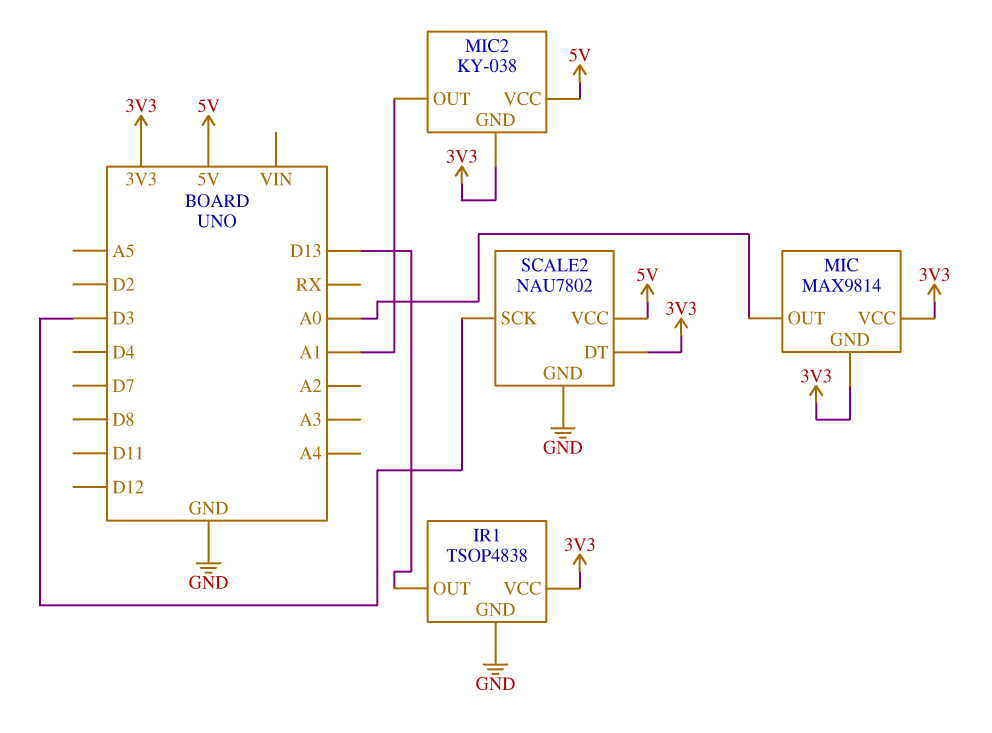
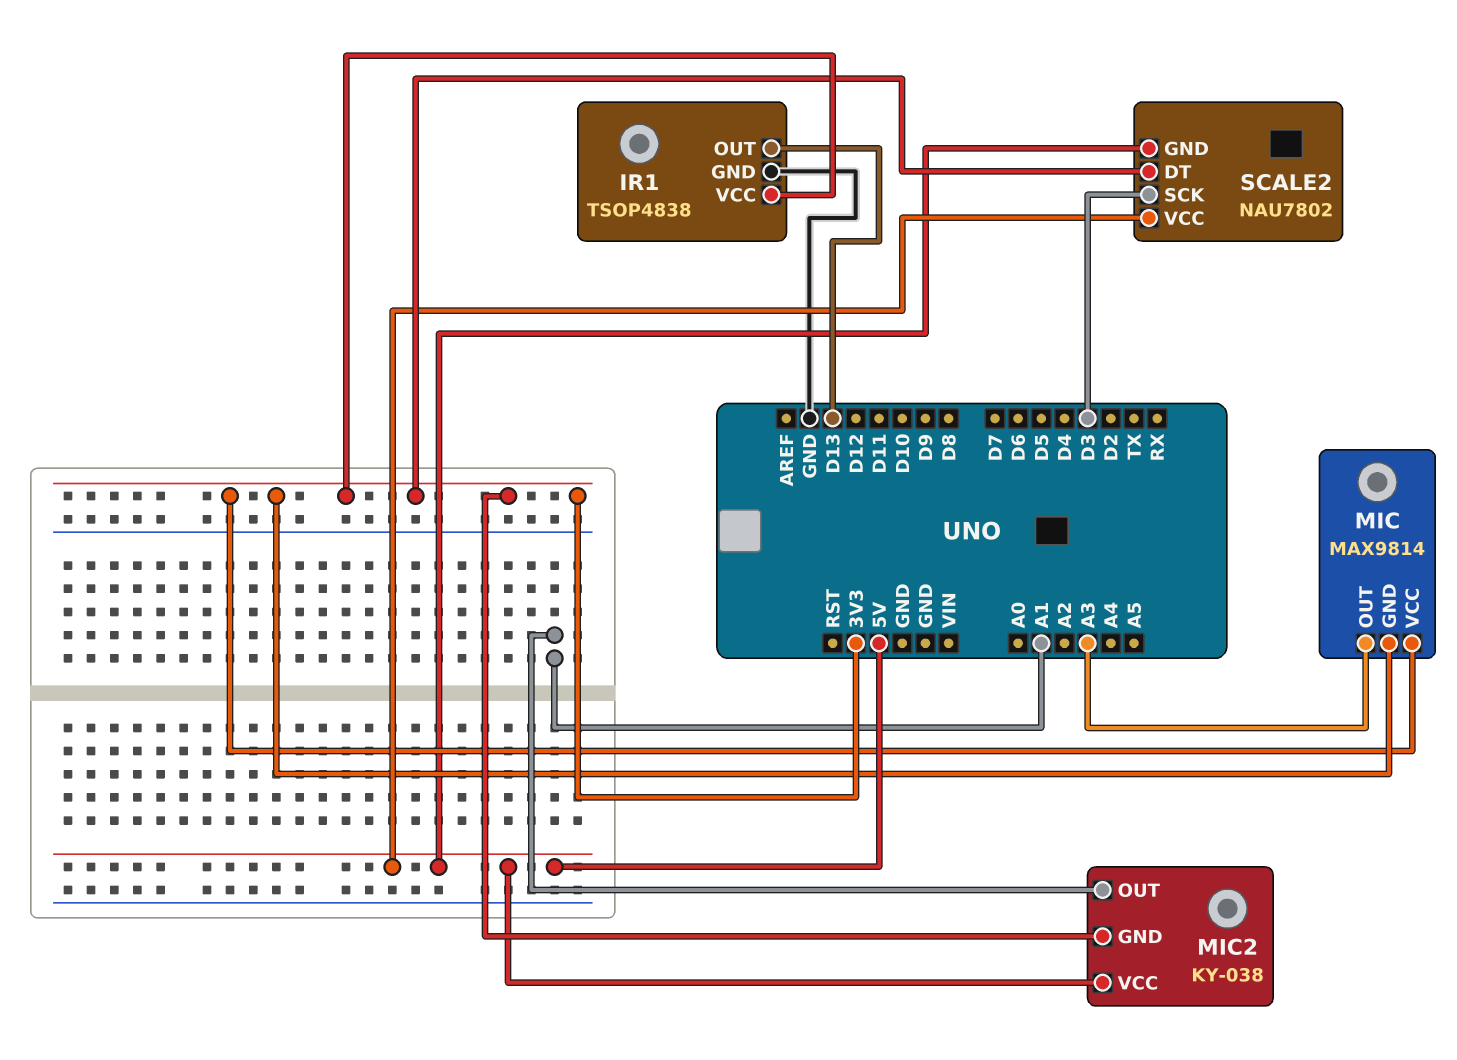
MIC pin OUT: A0 -> A3
SCALE2 pin GND: GND -> 5V

